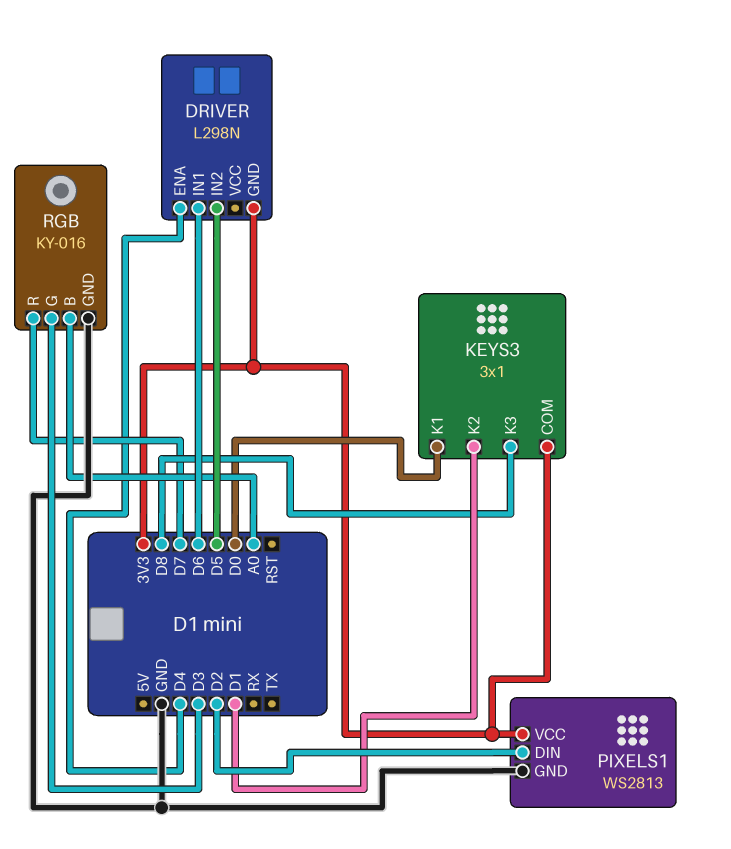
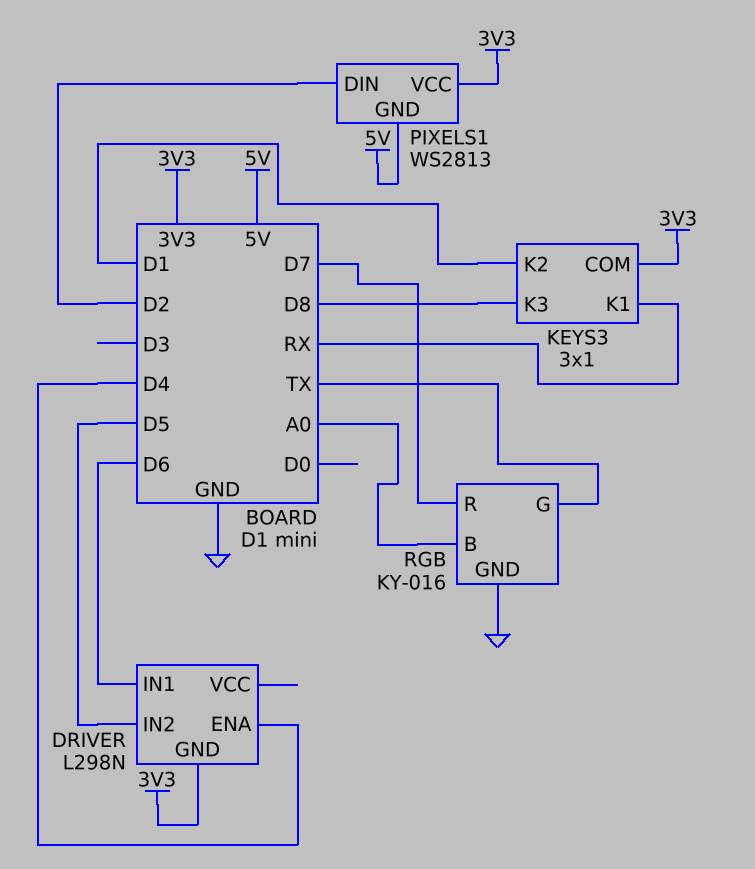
KEYS3 pin K1: D0 -> RX
PIXELS1 pin GND: GND -> 5V
RGB pin G: D3 -> TX

